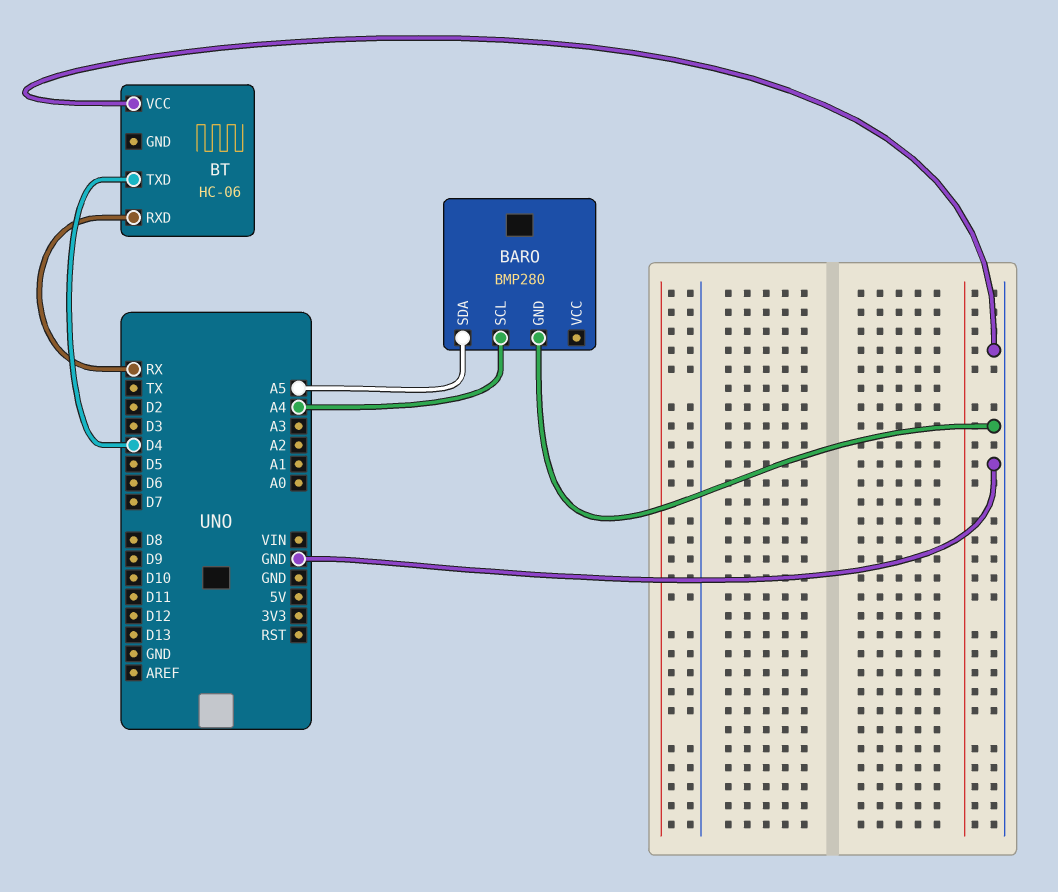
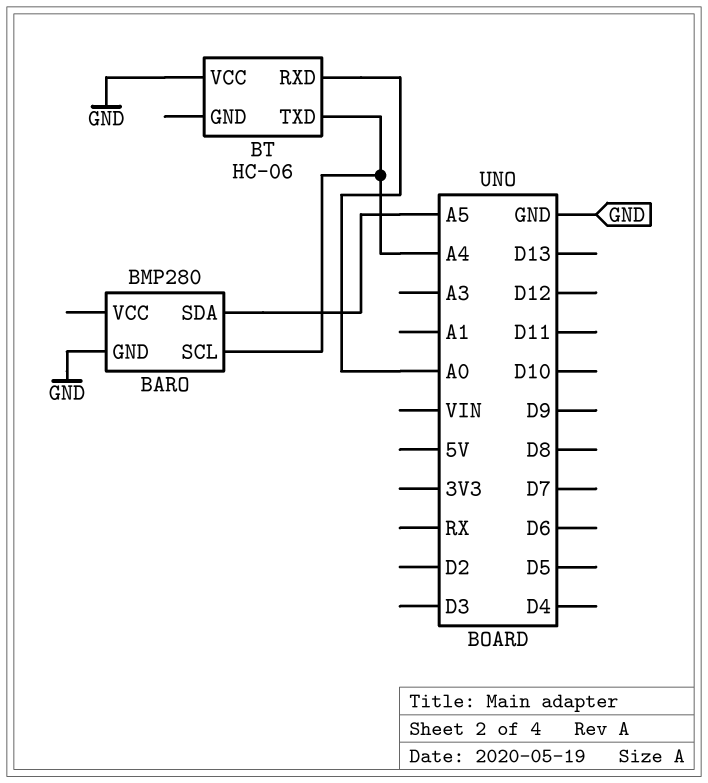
BT pin RXD: RX -> A0
BT pin TXD: D4 -> A4

